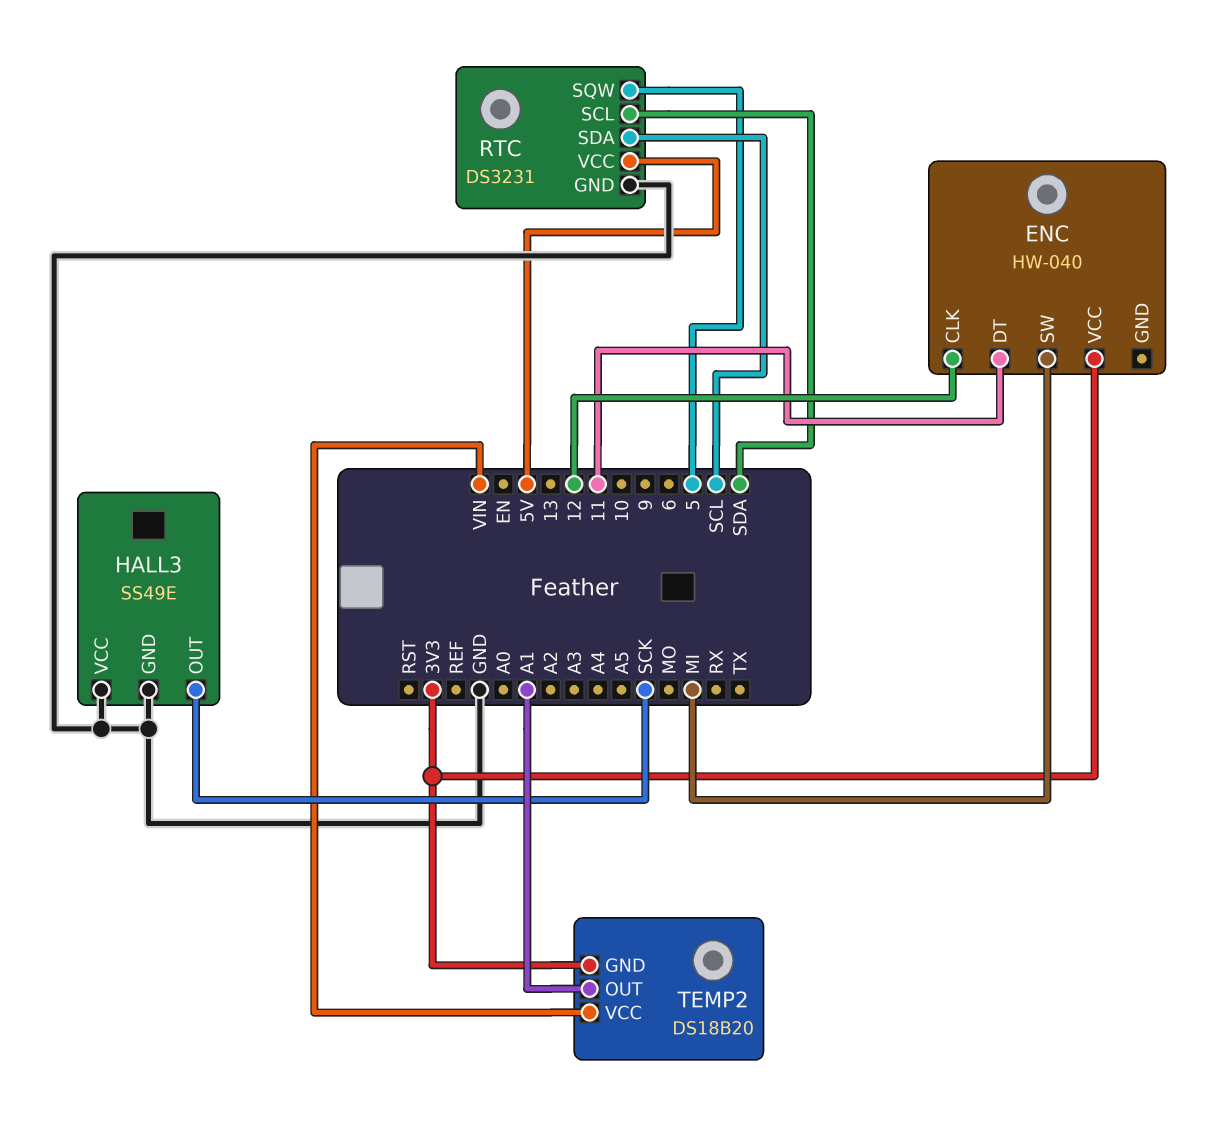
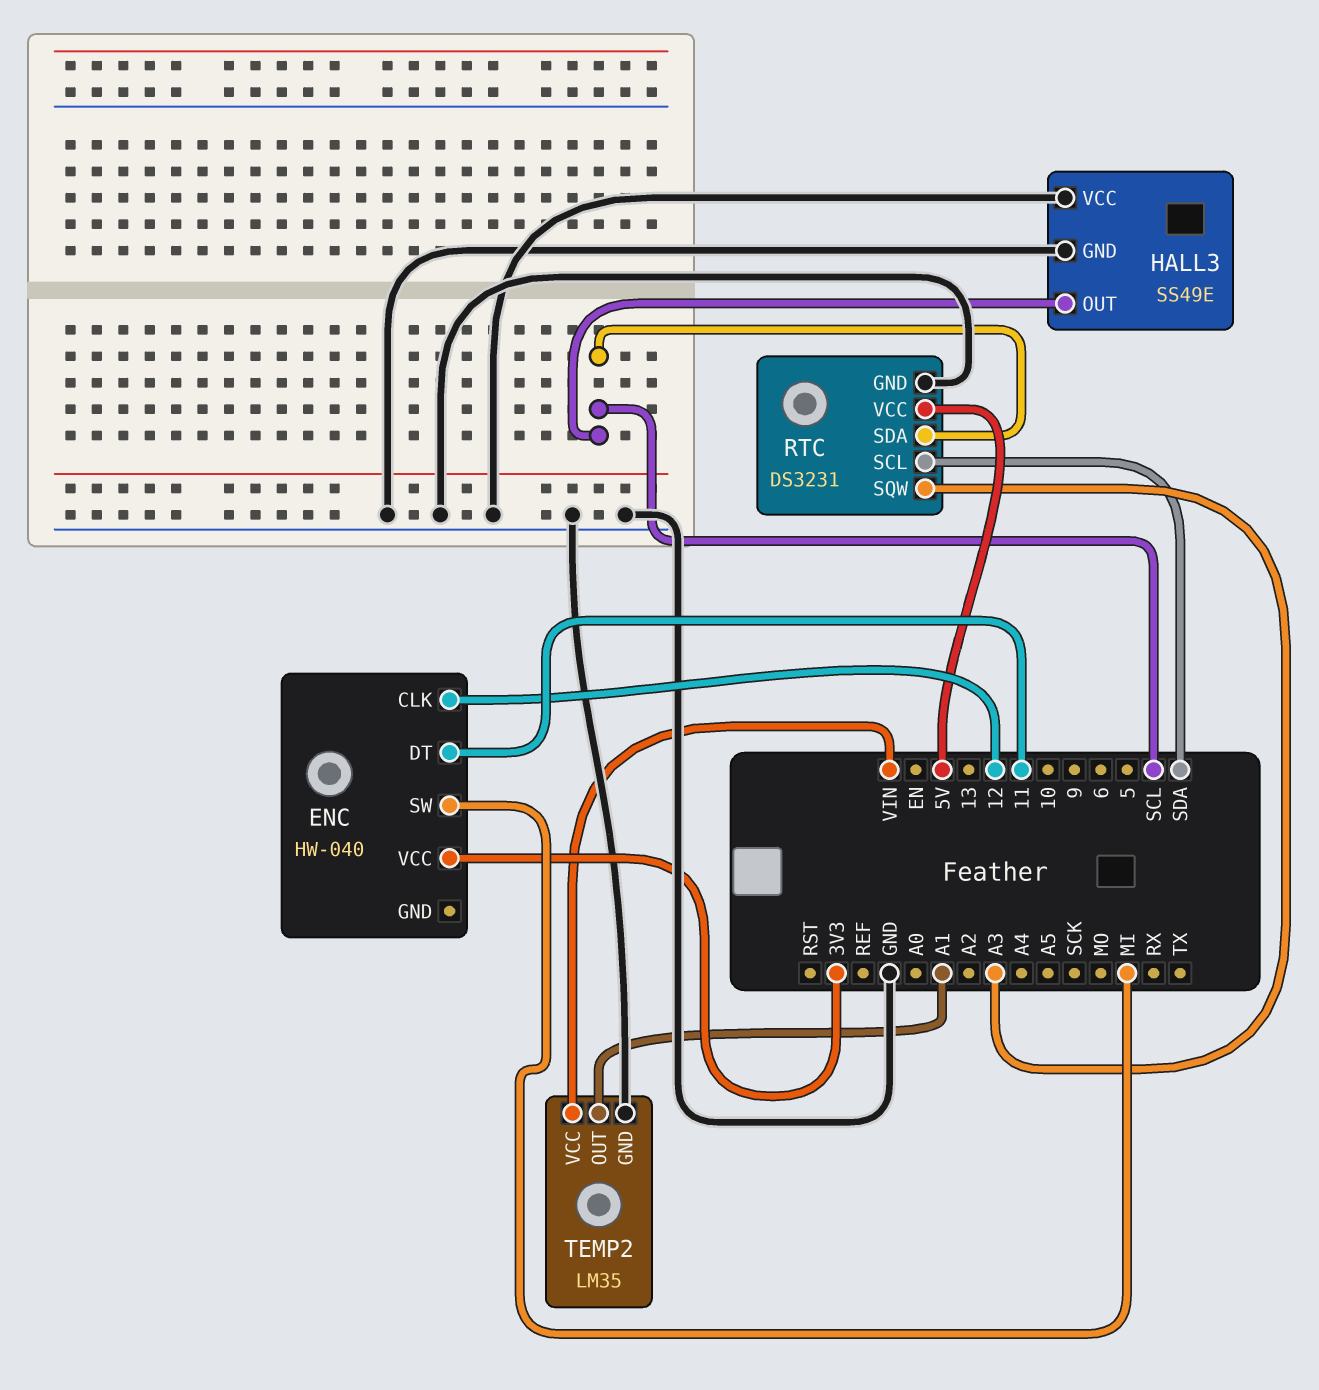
HALL3 pin OUT: SCK -> SCL
RTC pin SQW: 5 -> A3
TEMP2: DS18B20 -> LM35
TEMP2 pin GND: 3V3 -> GND

